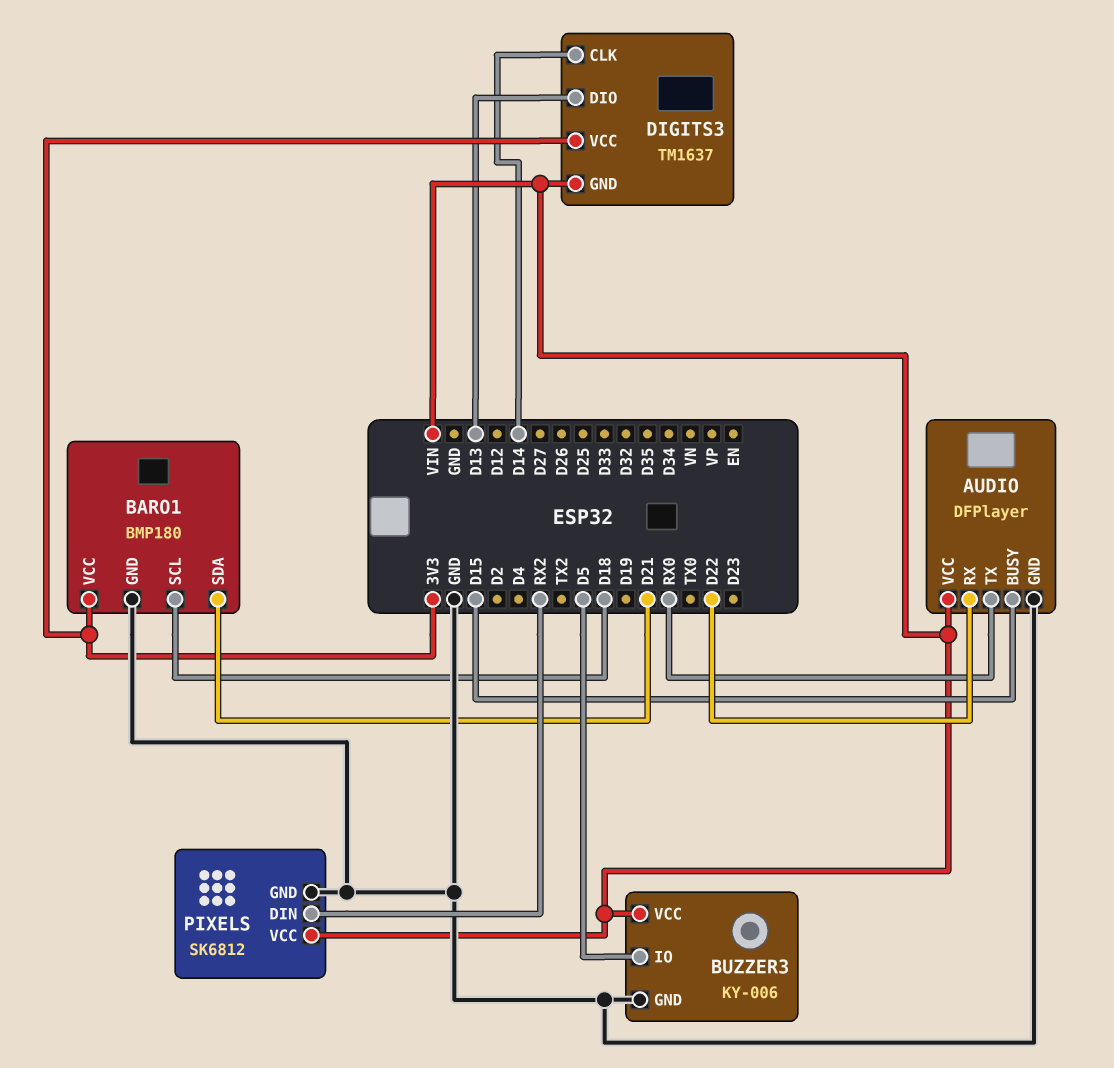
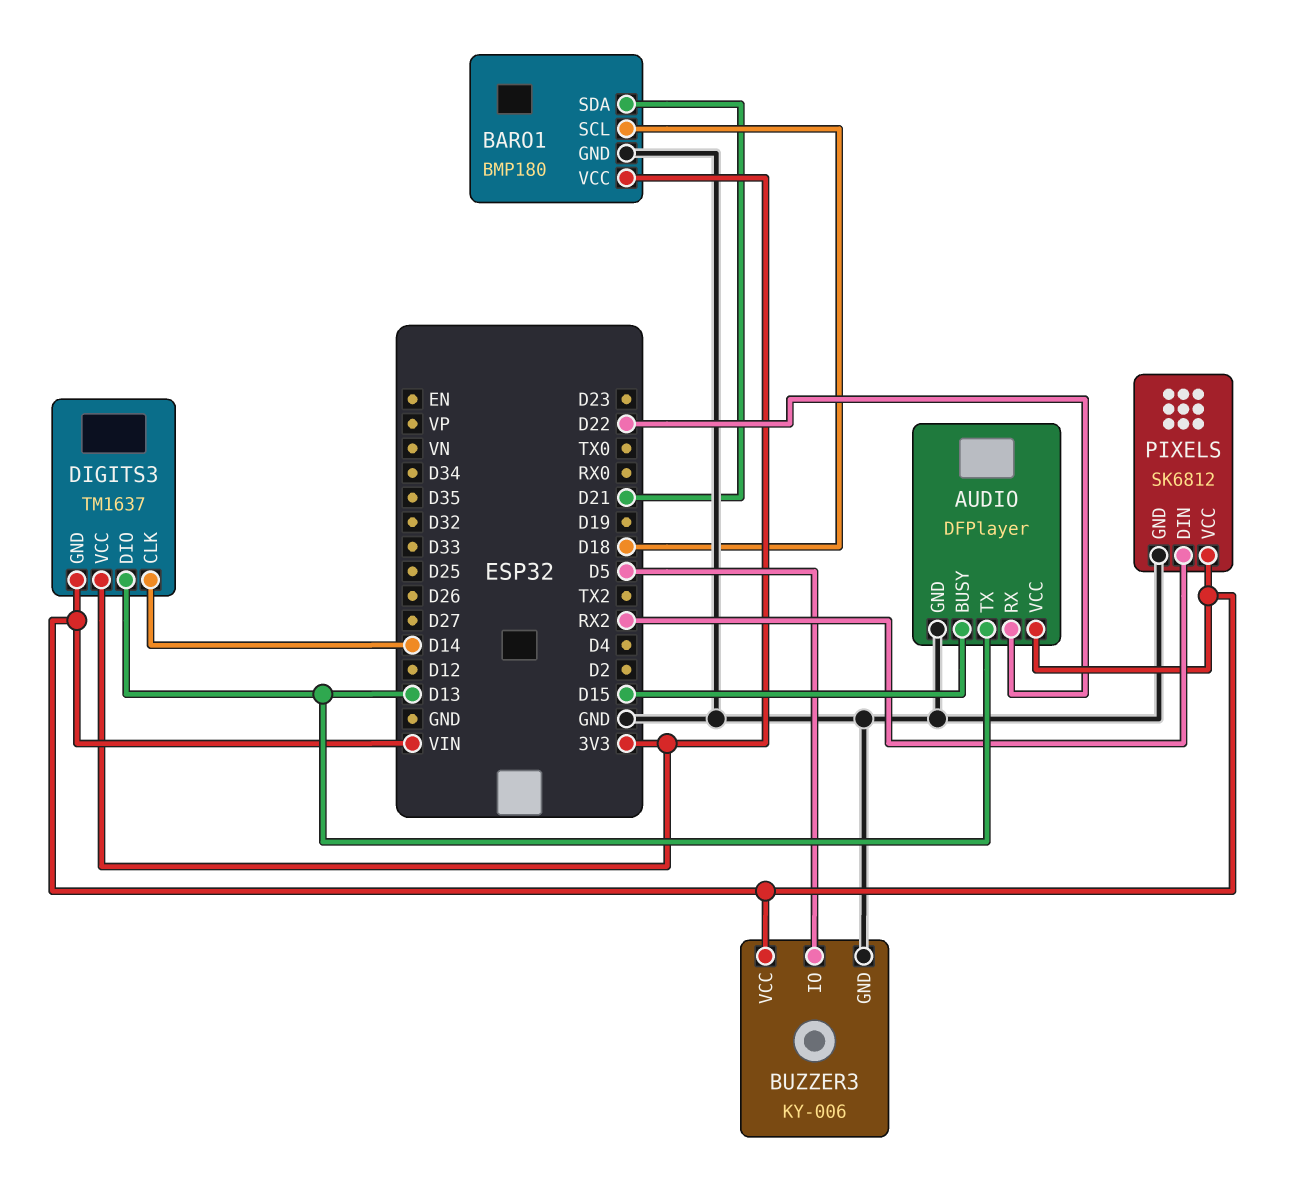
AUDIO pin TX: RX0 -> D13

